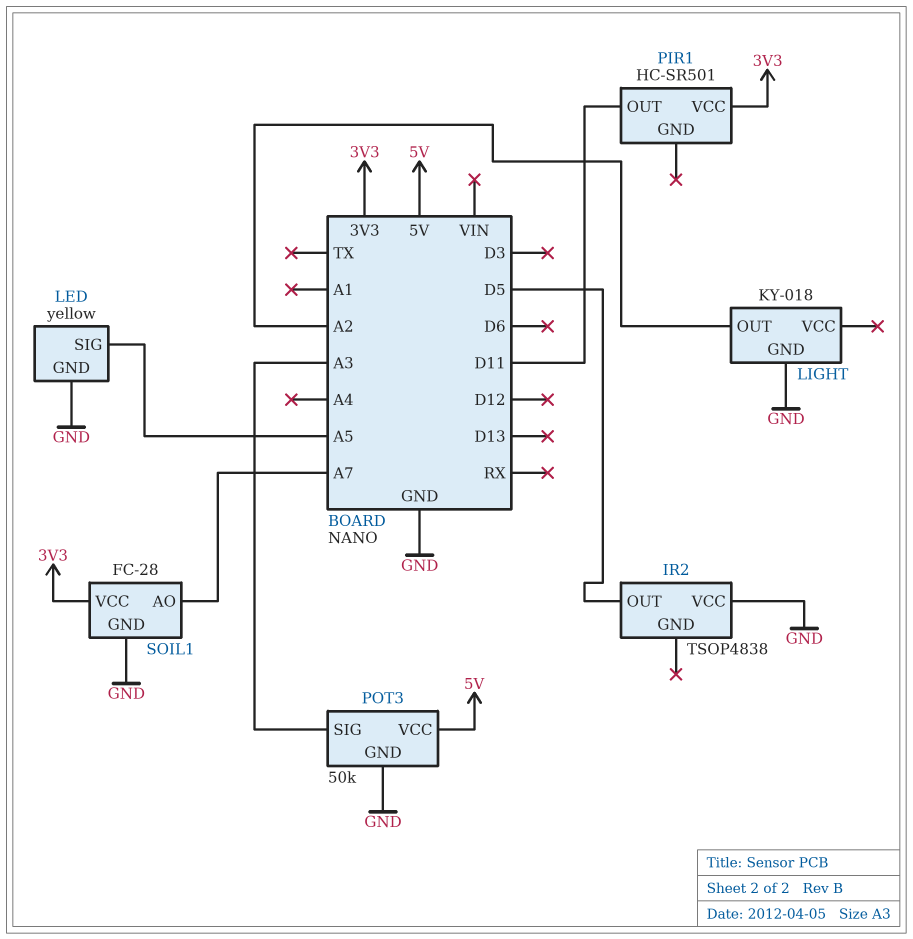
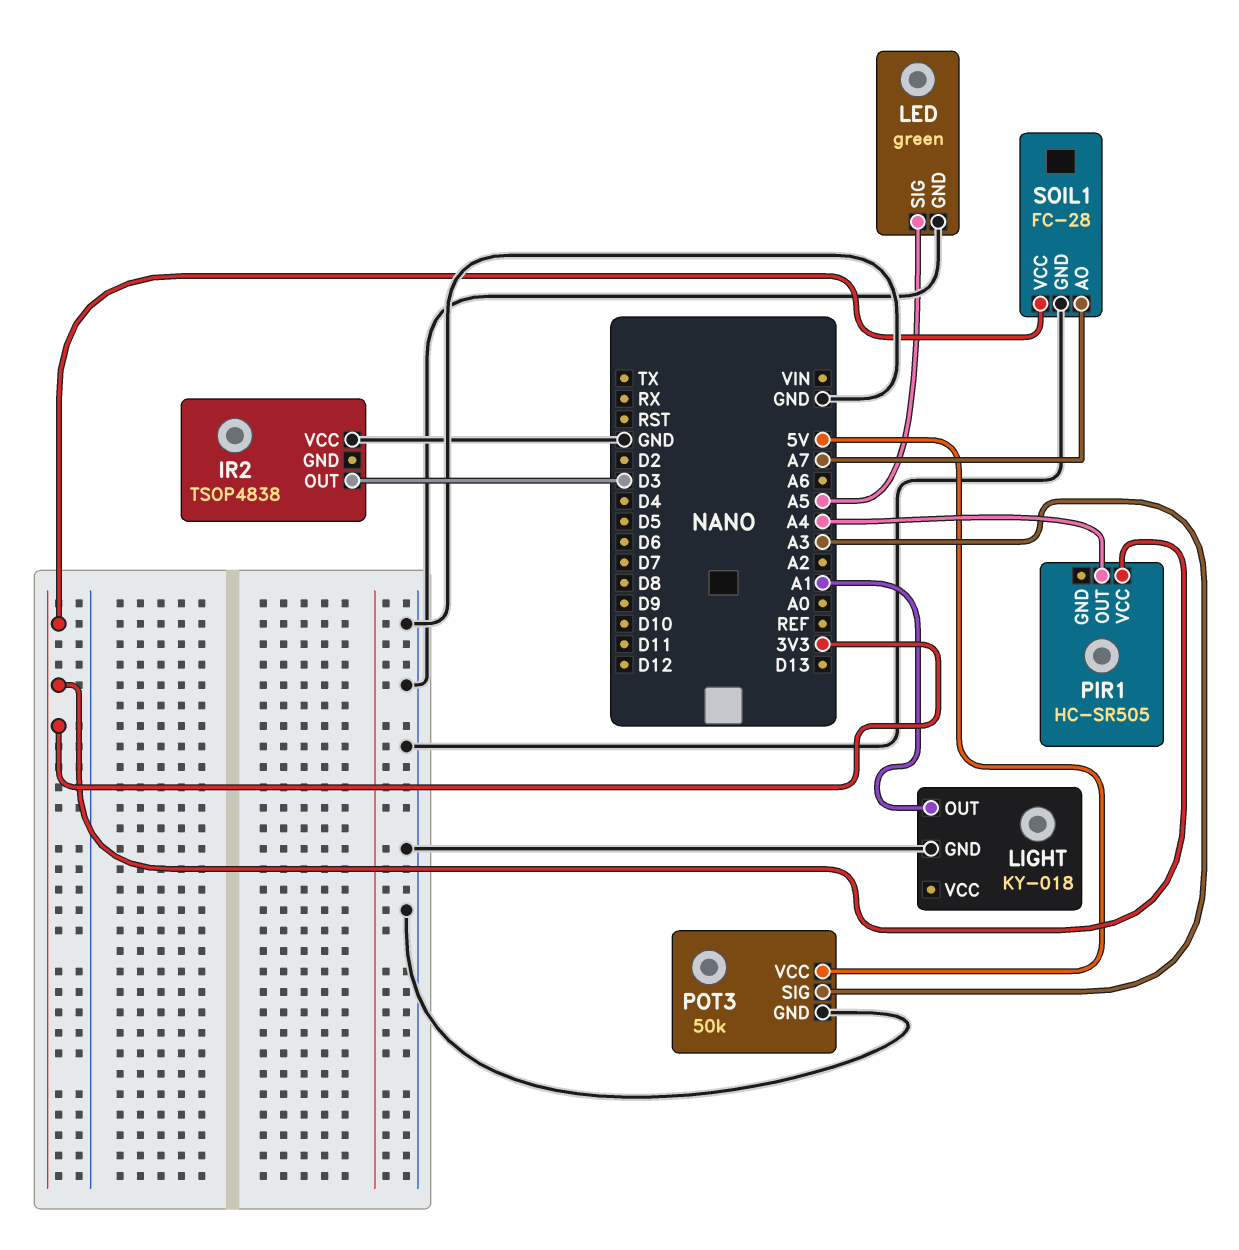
IR2 pin OUT: D5 -> D3
LED: yellow -> green
LIGHT pin OUT: A2 -> A1
PIR1: HC-SR501 -> HC-SR505
PIR1 pin OUT: D11 -> A4

